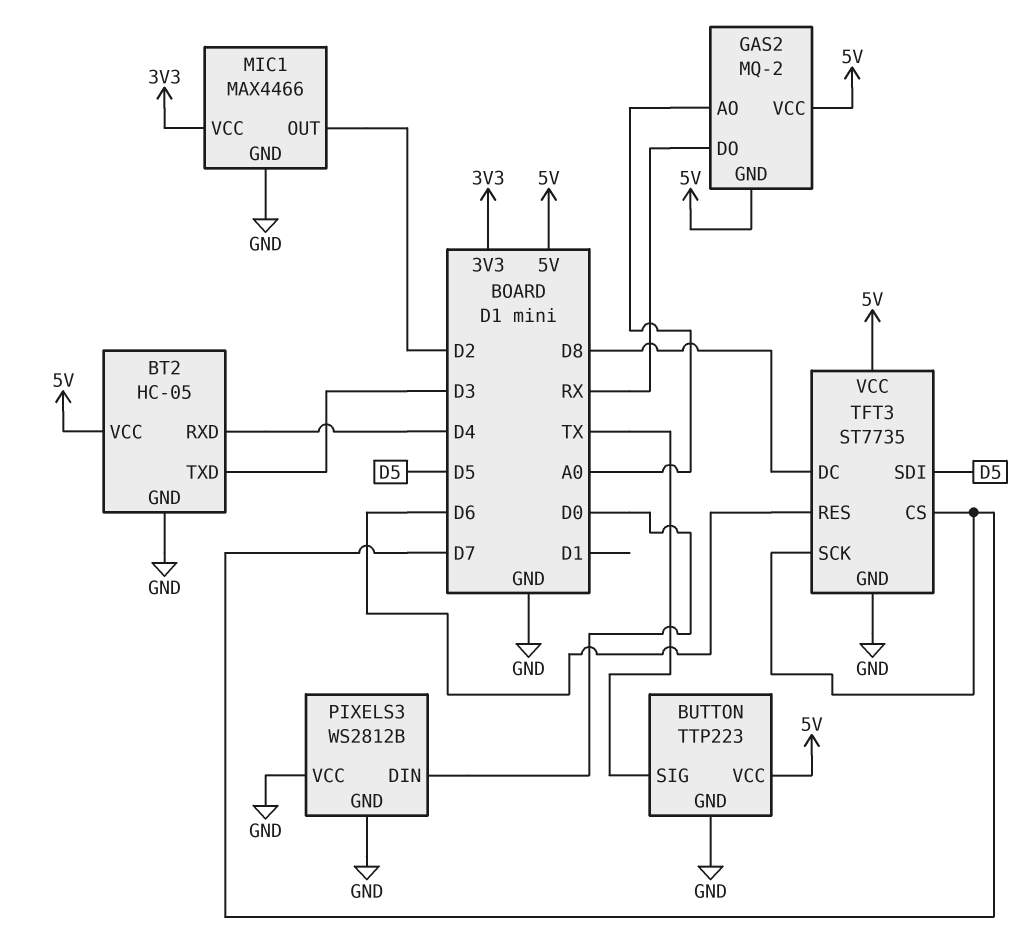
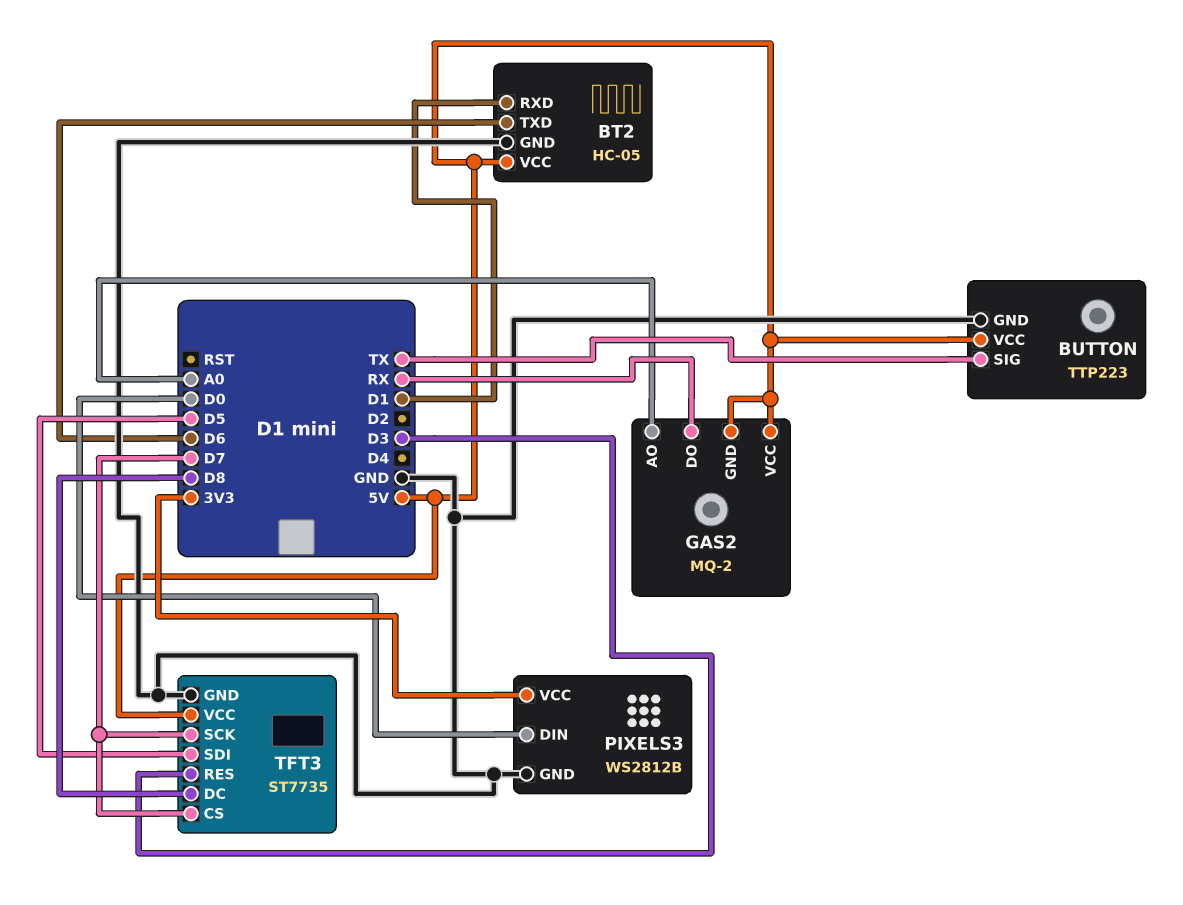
BT2 pin RXD: D4 -> D1
BT2 pin TXD: D3 -> D6
MIC1: MAX4466 -> none
MIC1 pin GND: GND -> none
MIC1 pin OUT: D2 -> none
MIC1 pin VCC: 3V3 -> none
PIXELS3 pin VCC: GND -> 3V3
TFT3 pin RES: D6 -> D3

